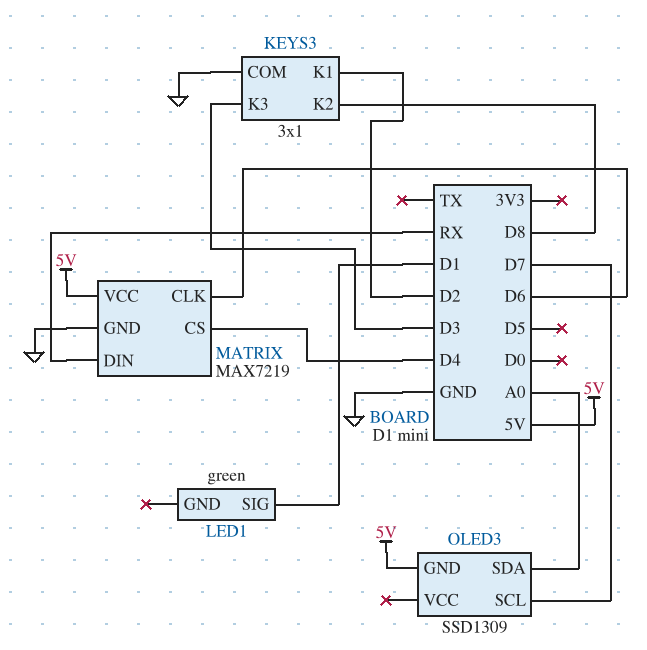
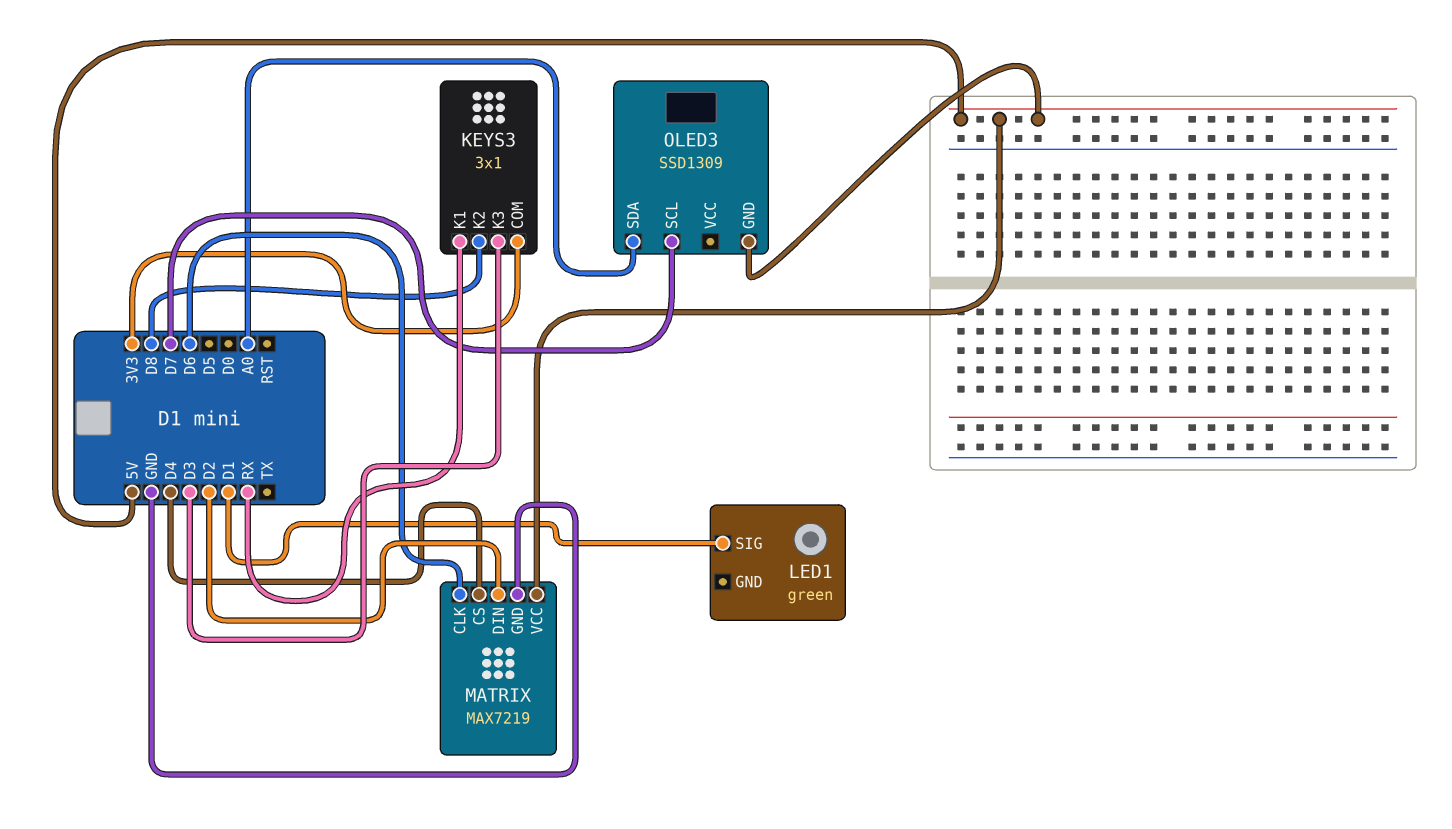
KEYS3 pin COM: GND -> 3V3
KEYS3 pin K1: D2 -> RX
MATRIX pin DIN: RX -> D2

